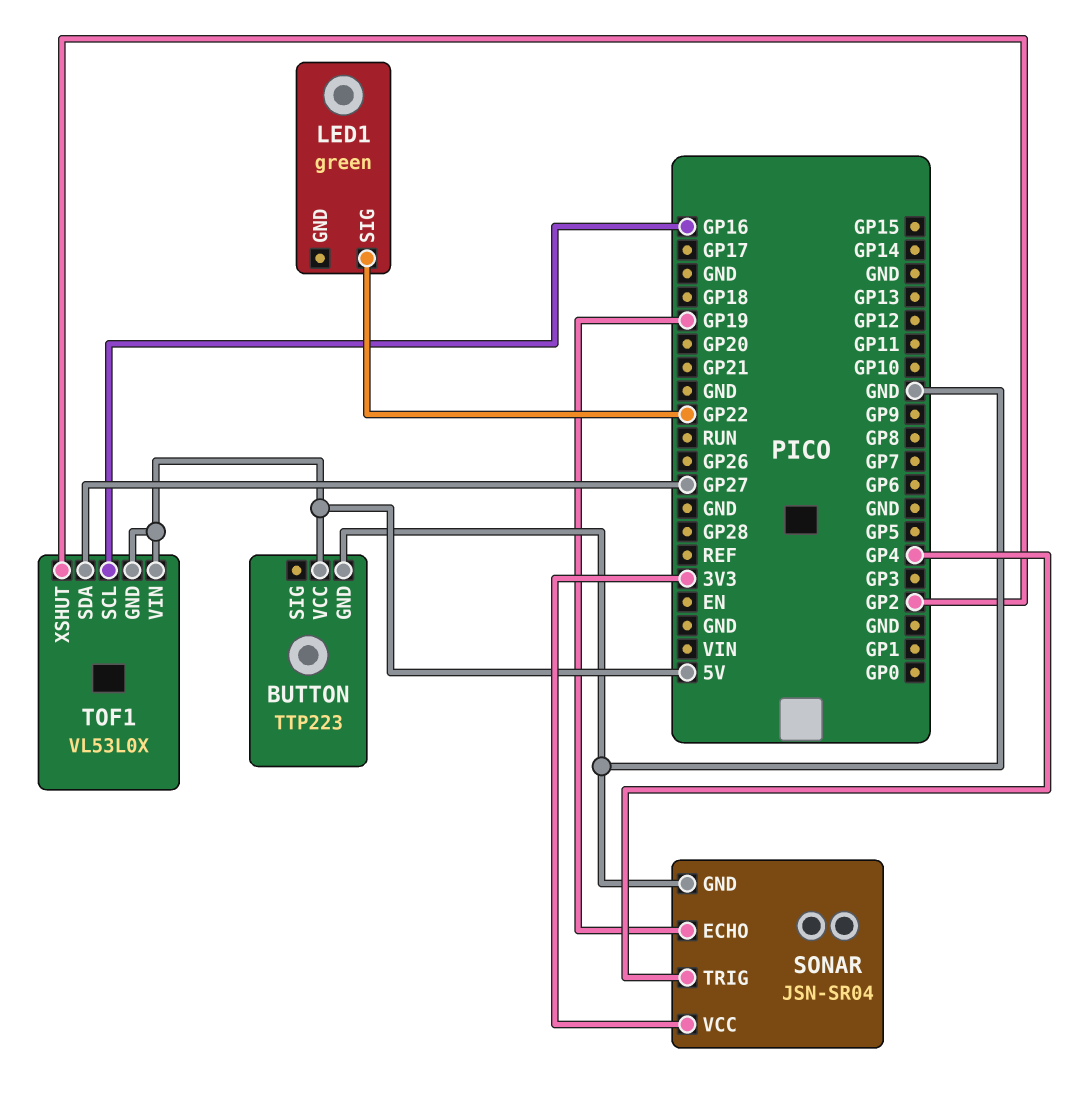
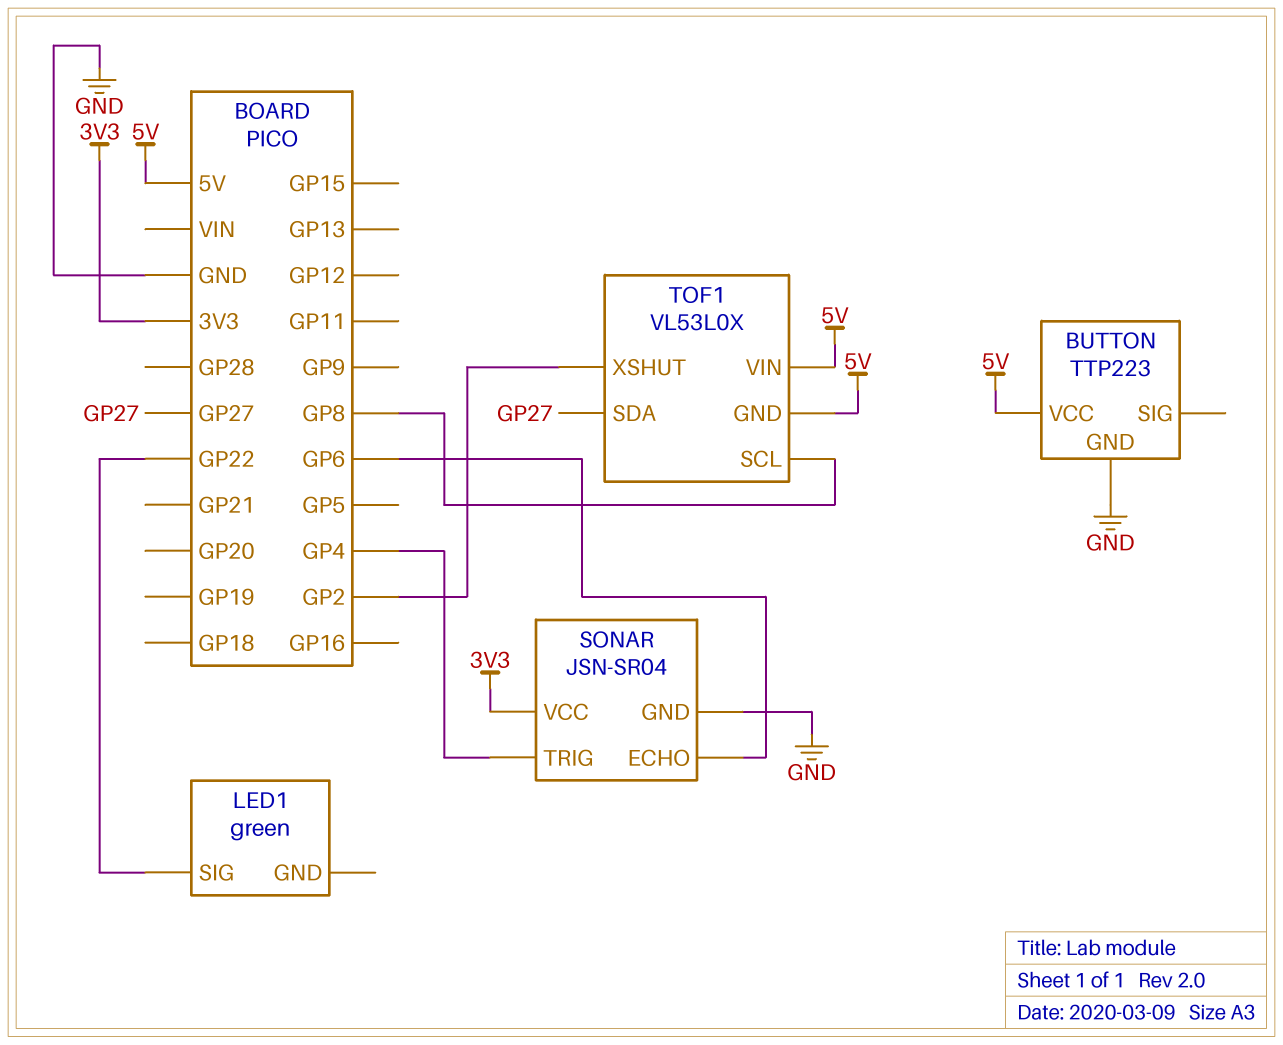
SONAR pin ECHO: GP19 -> GP6
TOF1 pin SCL: GP16 -> GP8

